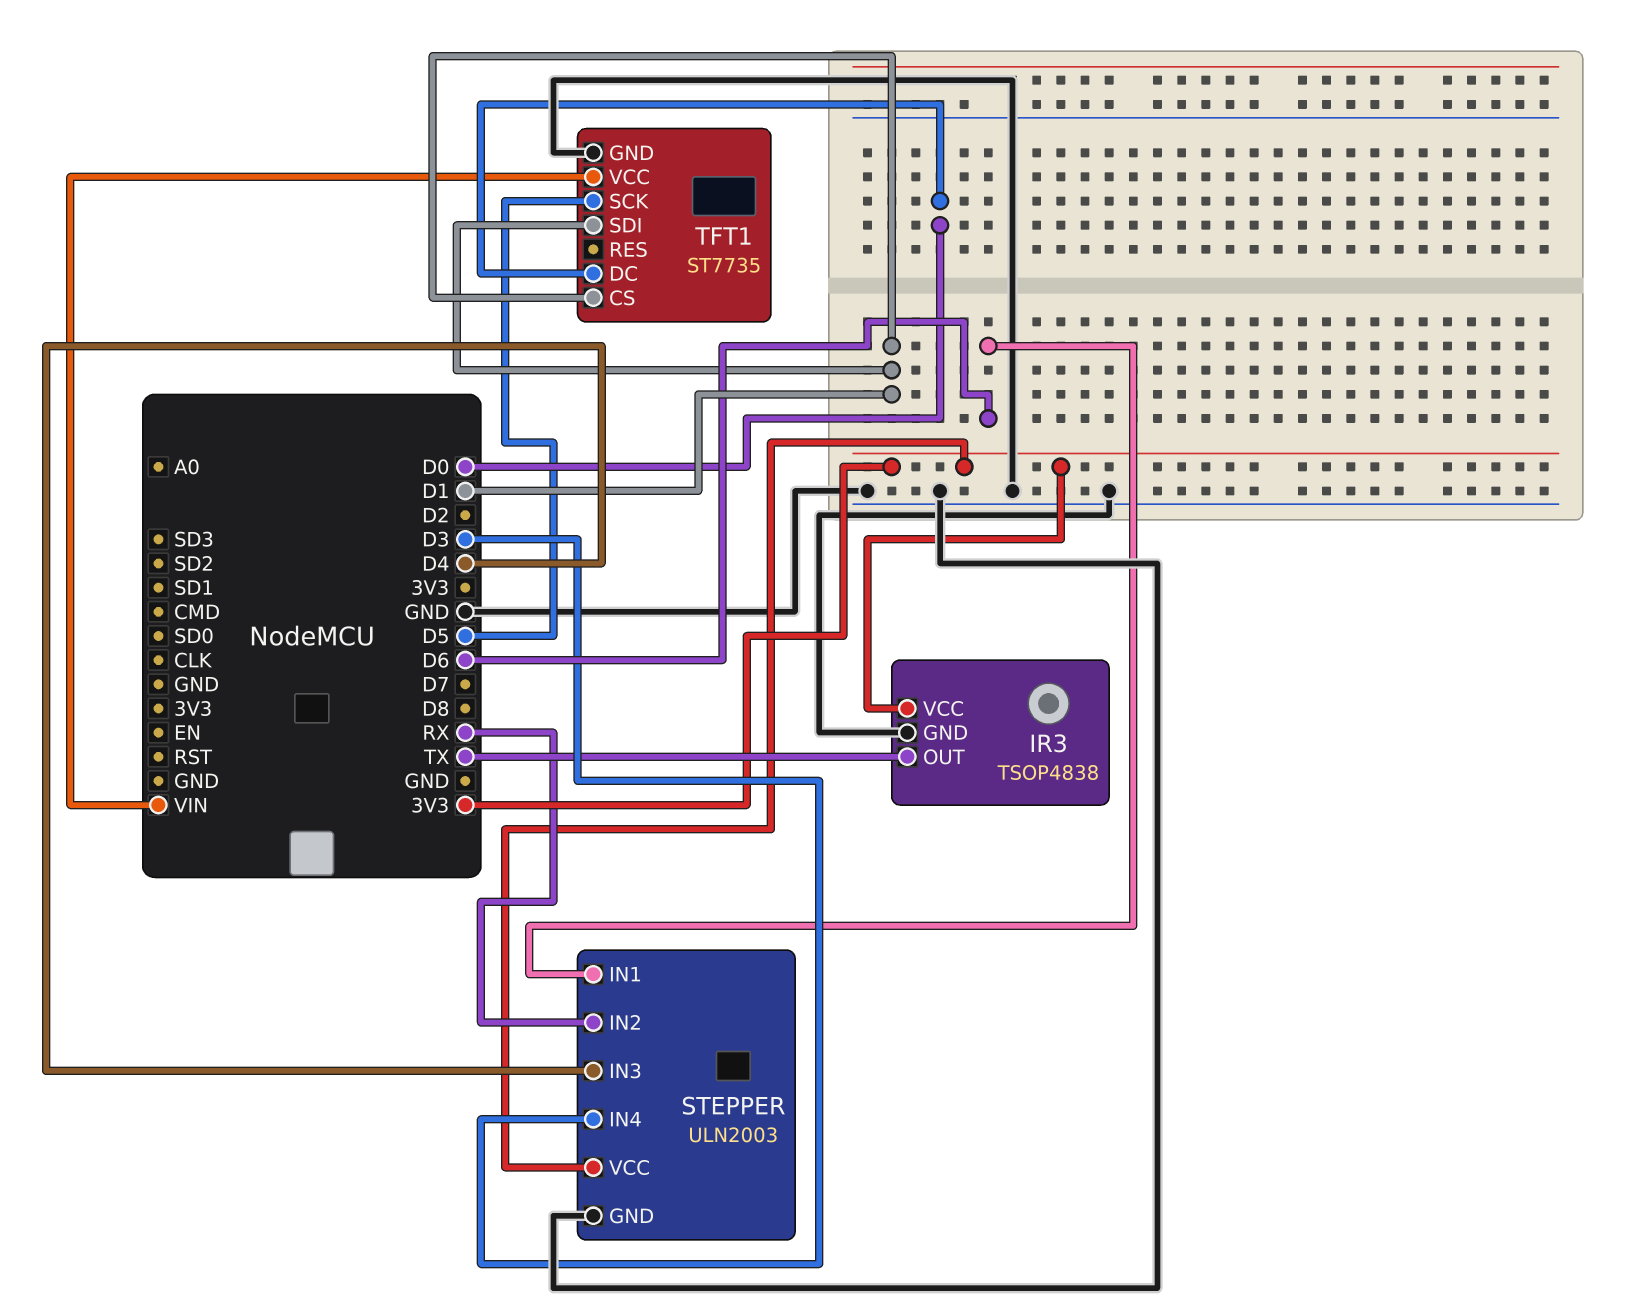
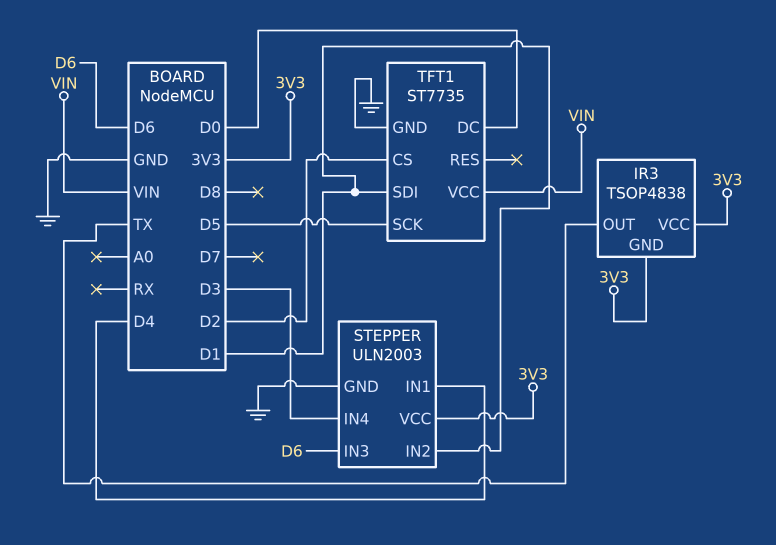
IR3 pin GND: GND -> 3V3
STEPPER pin IN1: D6 -> D4
STEPPER pin IN2: RX -> D1
STEPPER pin IN3: D4 -> D6
TFT1 pin CS: D1 -> D2

